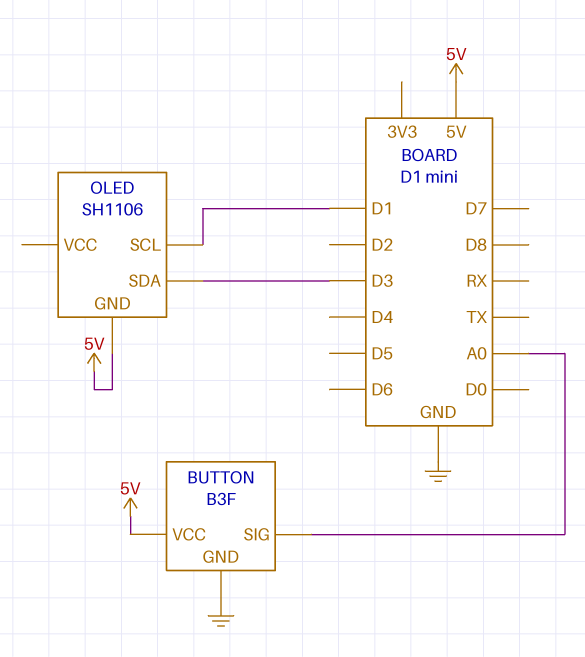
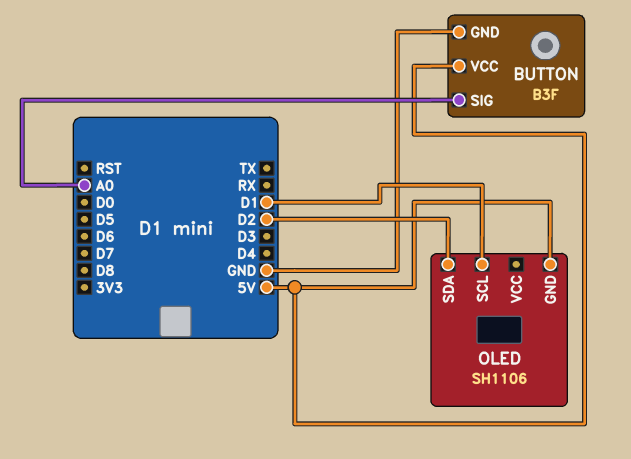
OLED pin SDA: D3 -> D2

